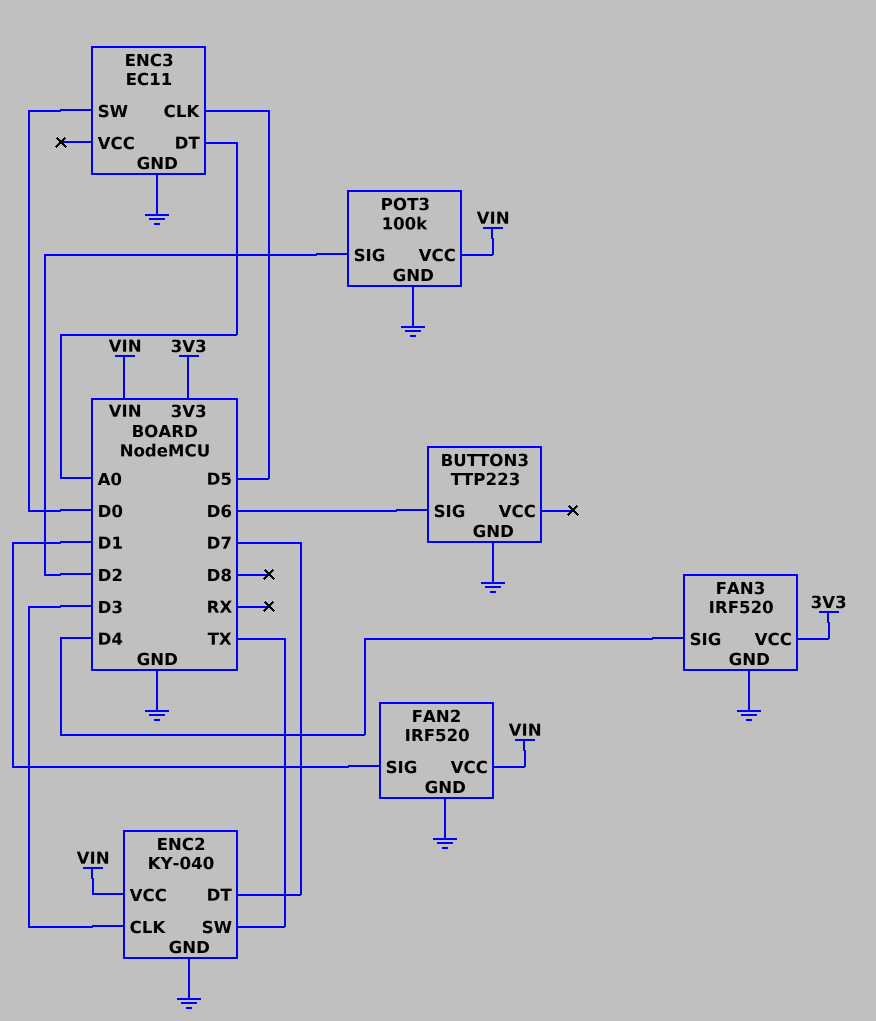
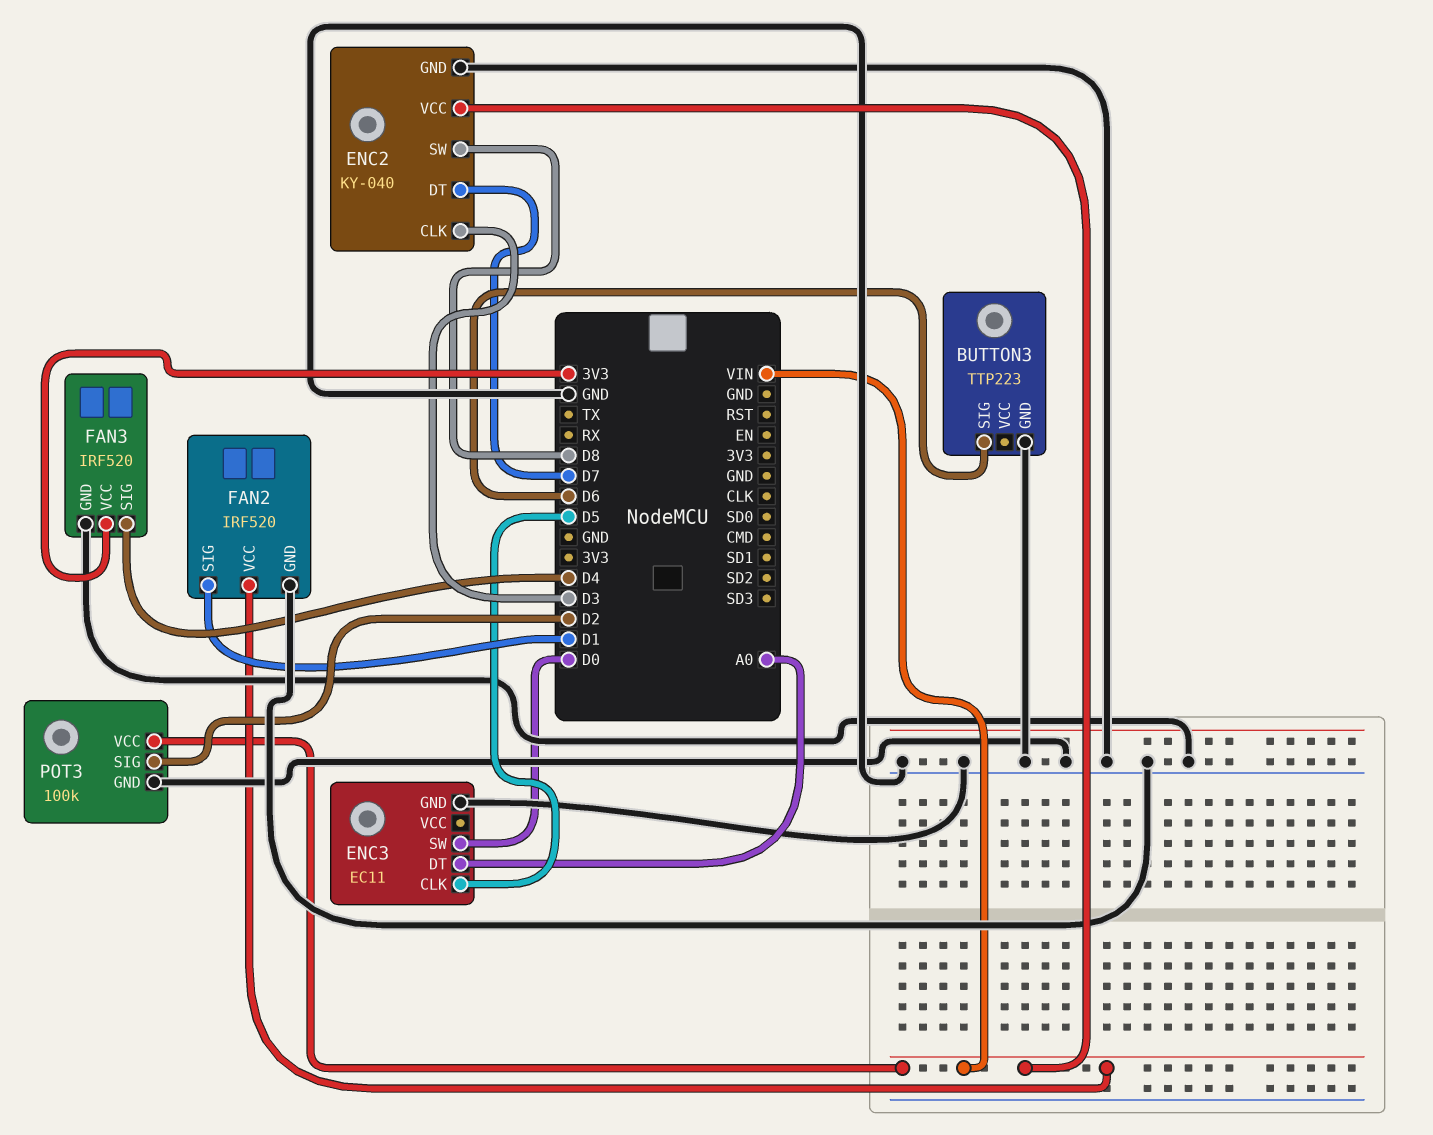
ENC2 pin SW: TX -> D8

